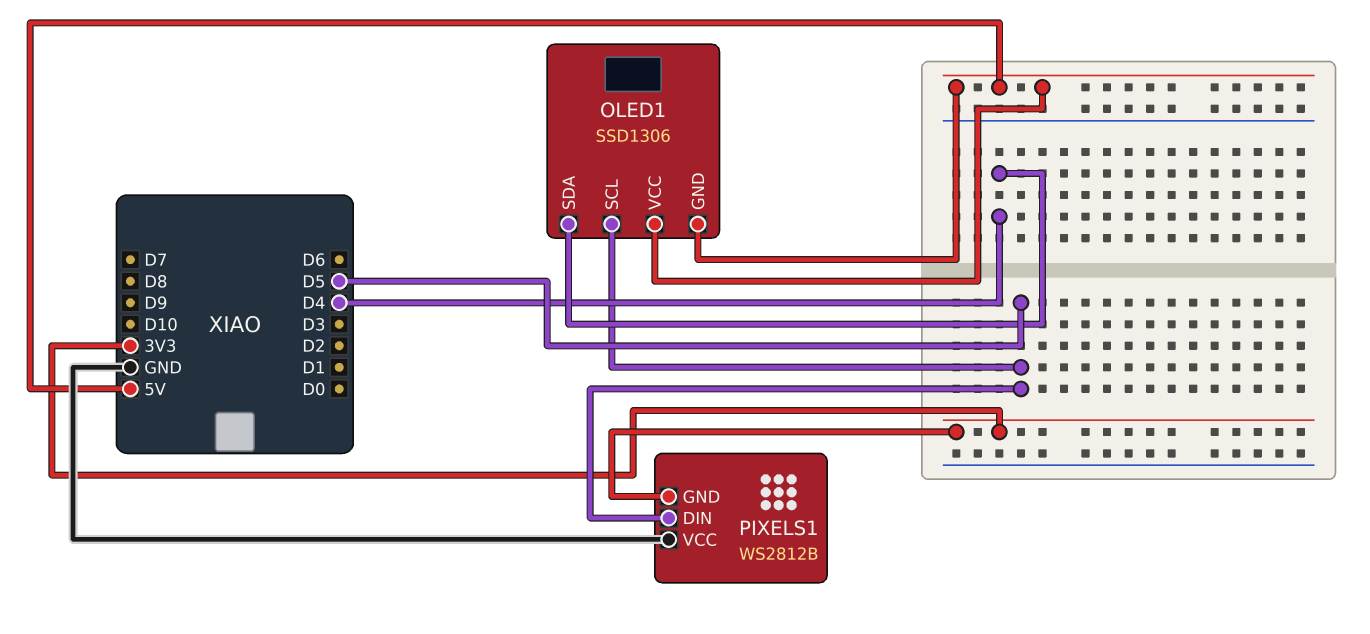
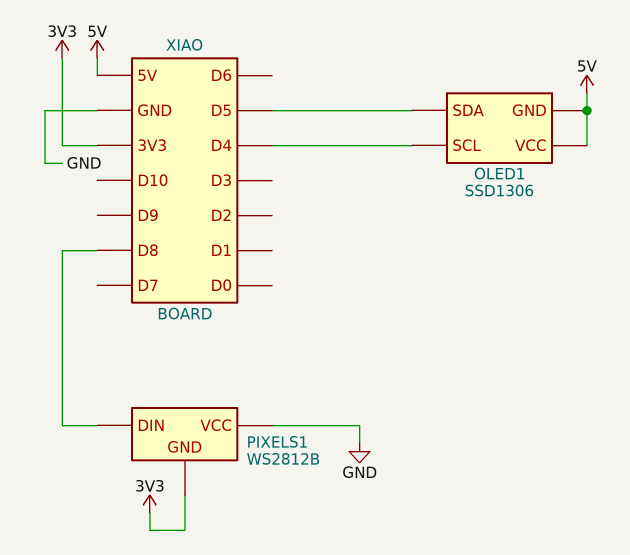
OLED1 pin SCL: D5 -> D4
OLED1 pin SDA: D4 -> D5
PIXELS1 pin DIN: D5 -> D8

